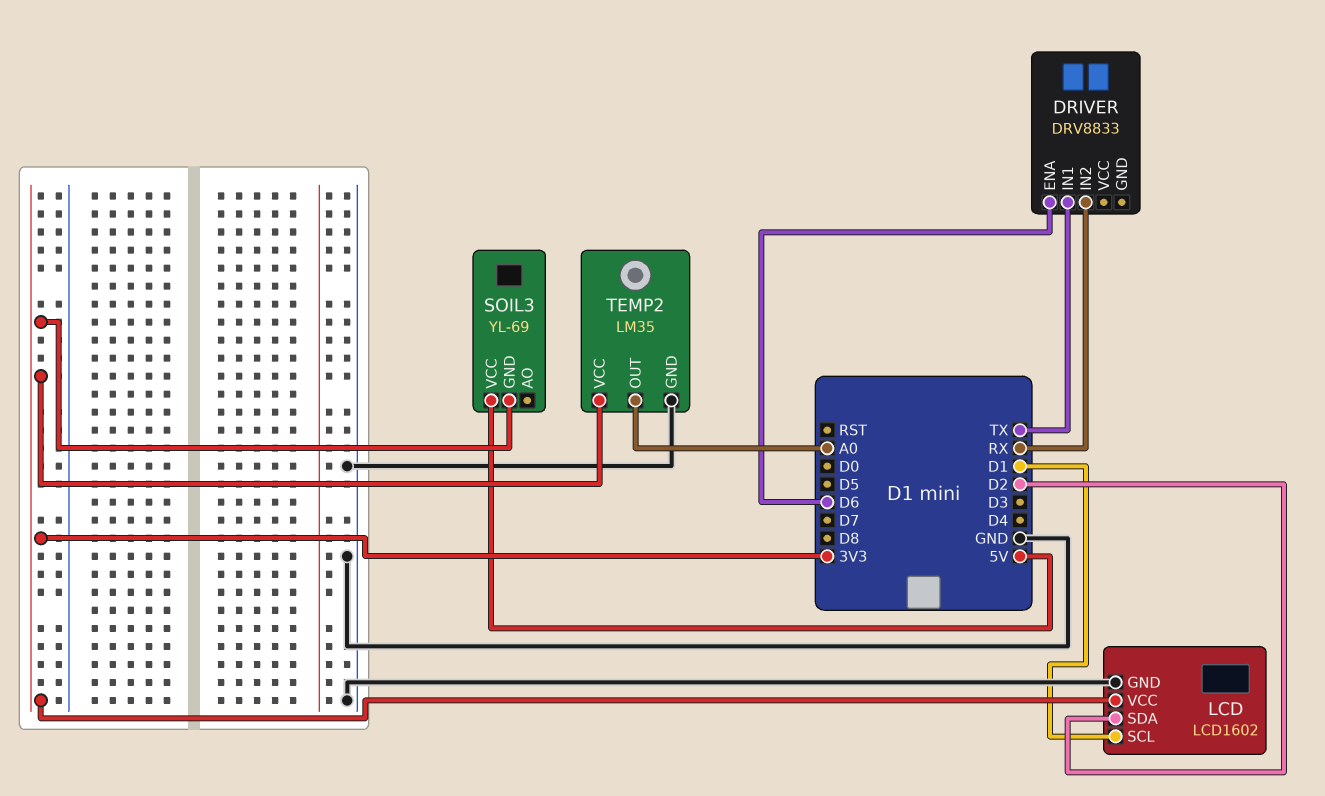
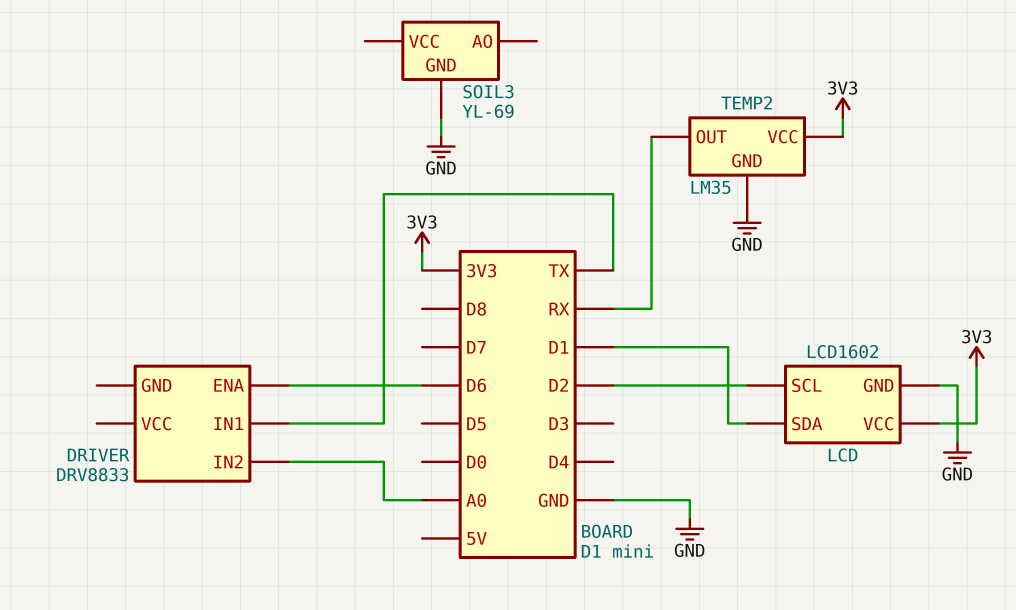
DRIVER pin IN2: RX -> A0
LCD pin SCL: D1 -> D2
LCD pin SDA: D2 -> D1
SOIL3 pin GND: 3V3 -> GND
SOIL3 pin VCC: 5V -> none
TEMP2 pin OUT: A0 -> RX

